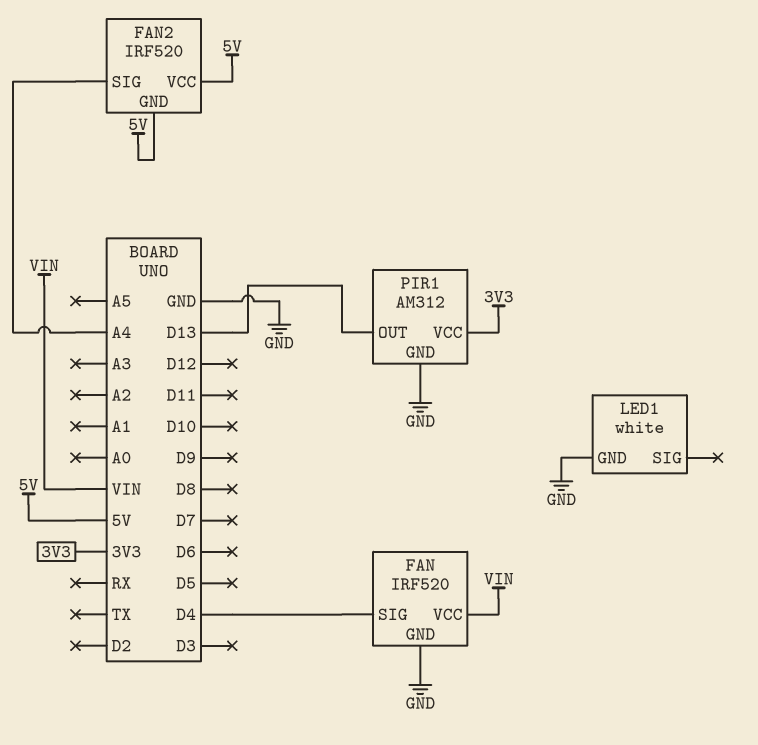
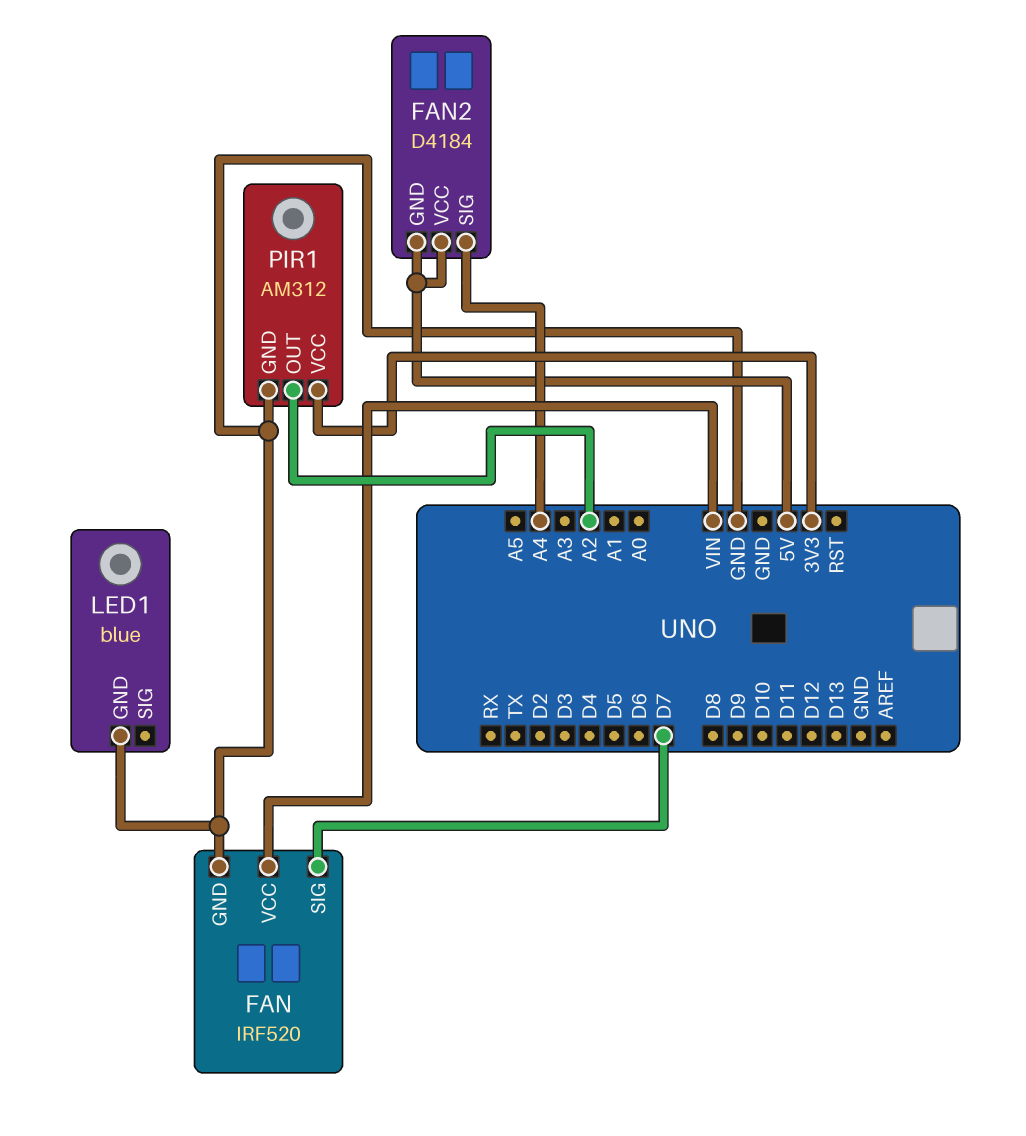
FAN pin SIG: D4 -> D7
FAN2: IRF520 -> D4184
LED1: white -> blue
PIR1 pin OUT: D13 -> A2

